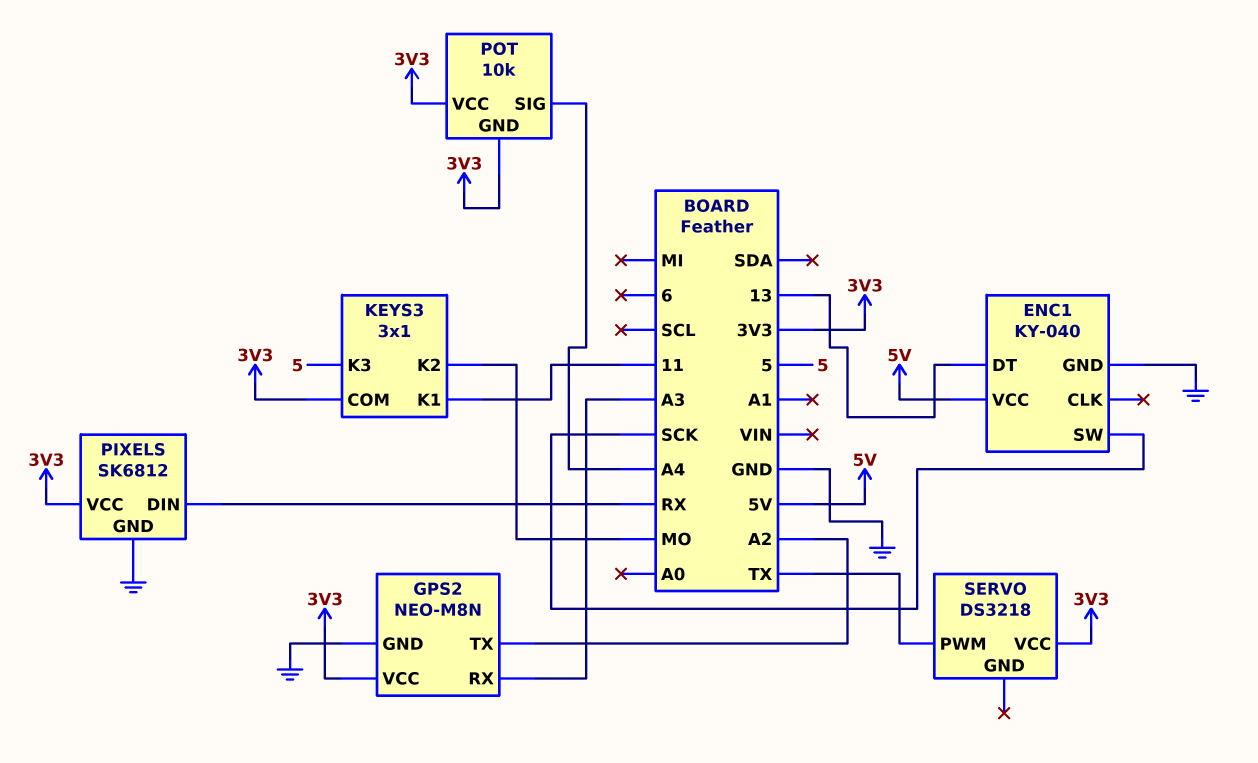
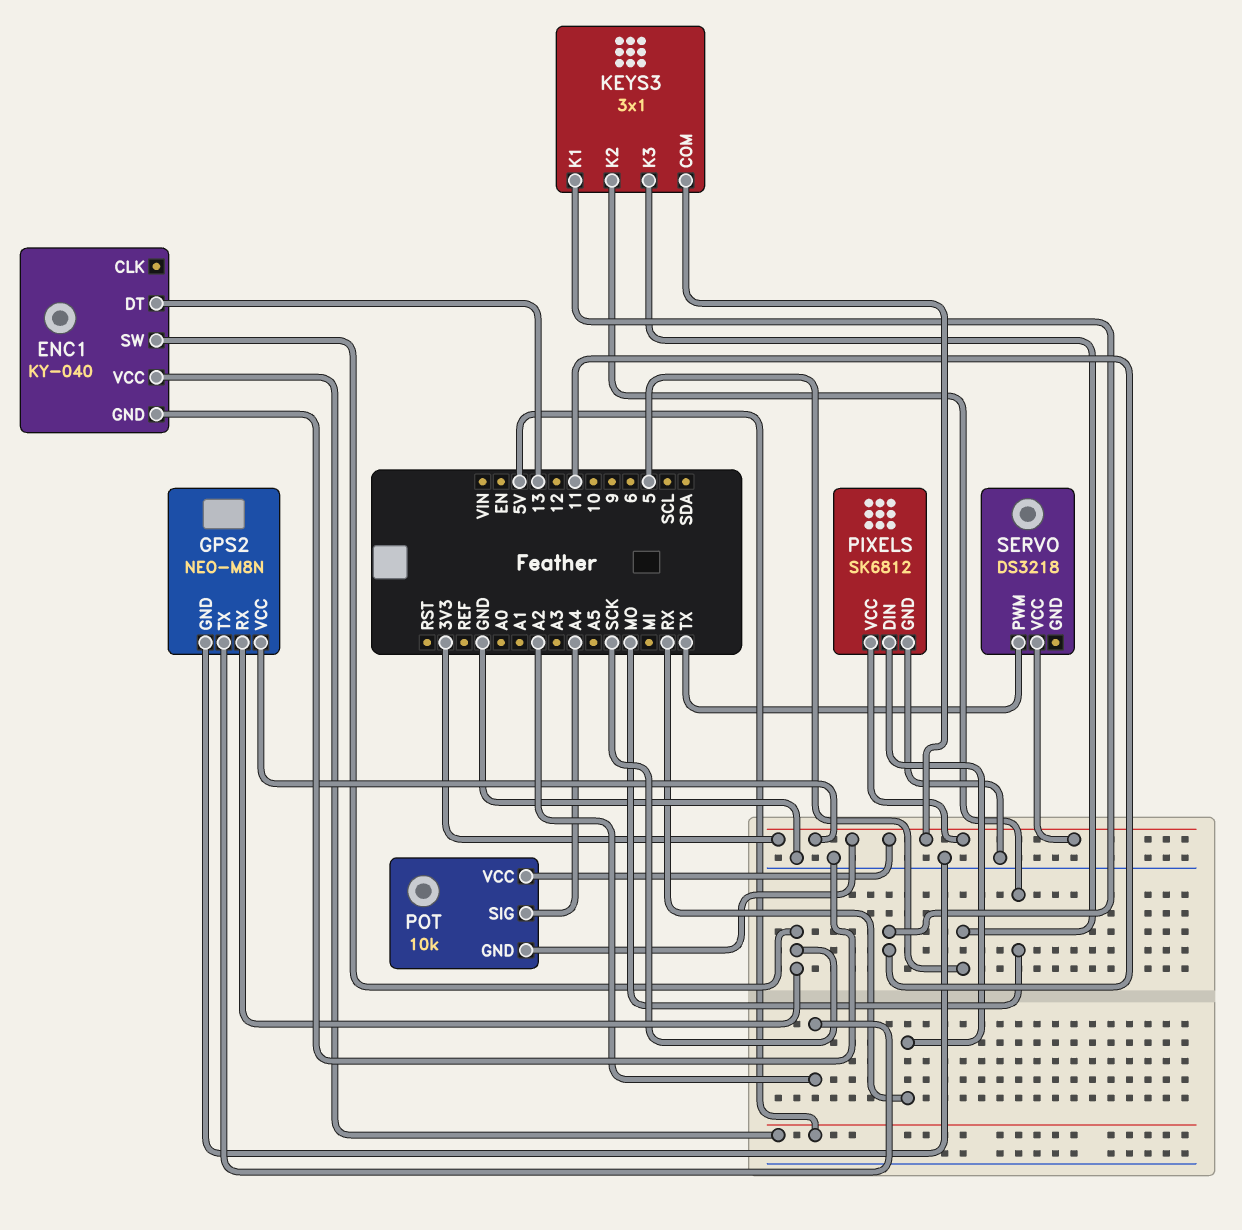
GPS2 pin RX: A3 -> SCK

